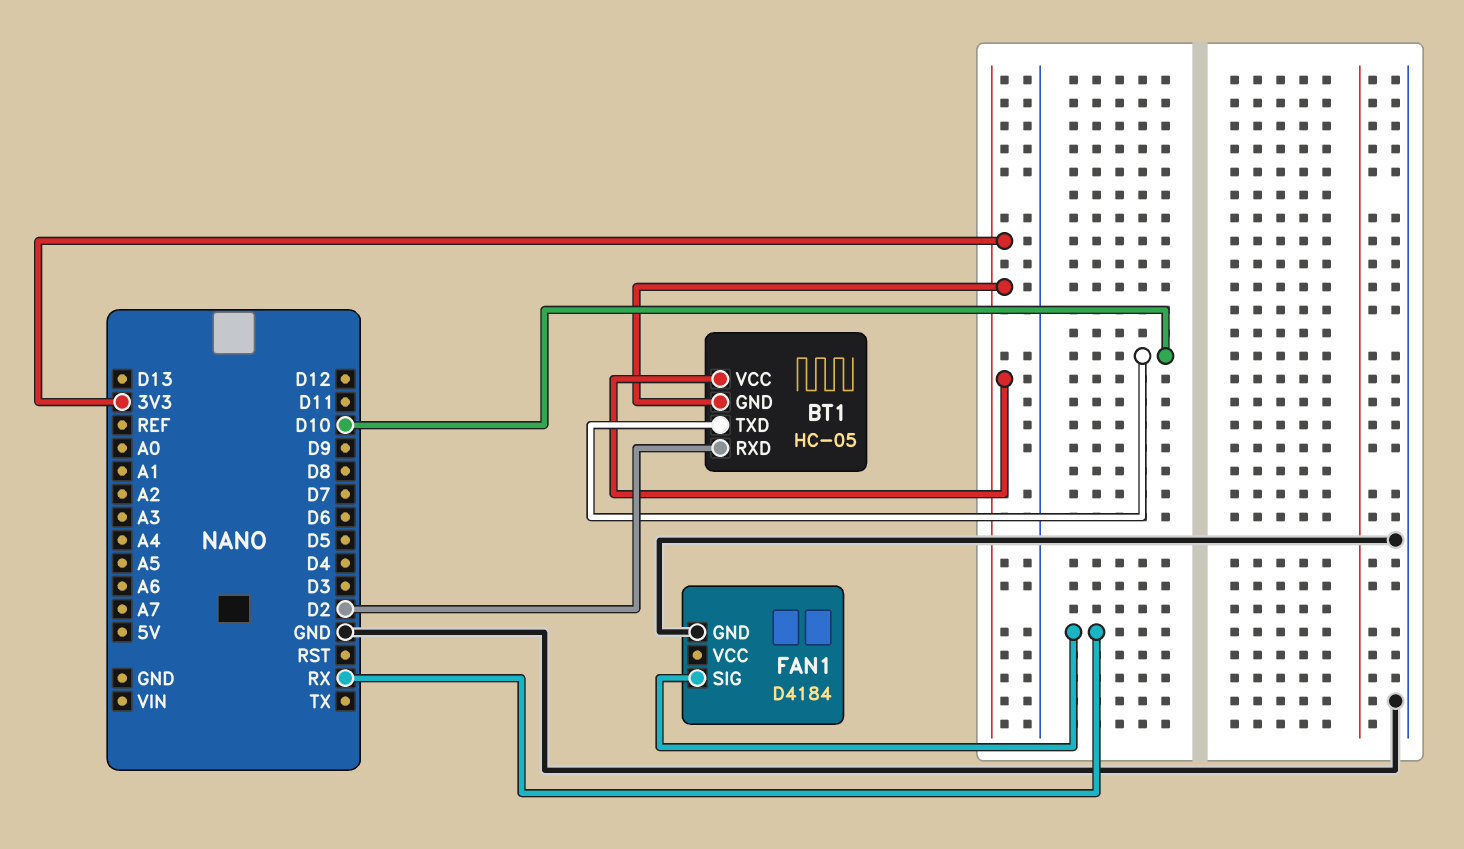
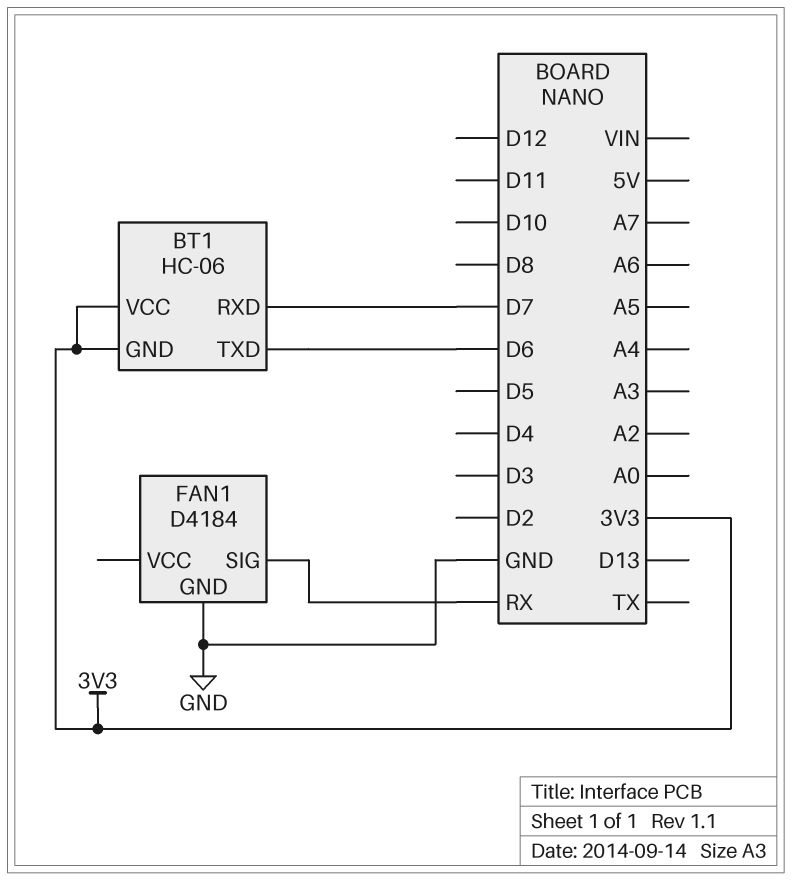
BT1: HC-05 -> HC-06
BT1 pin RXD: D2 -> D7
BT1 pin TXD: D10 -> D6

